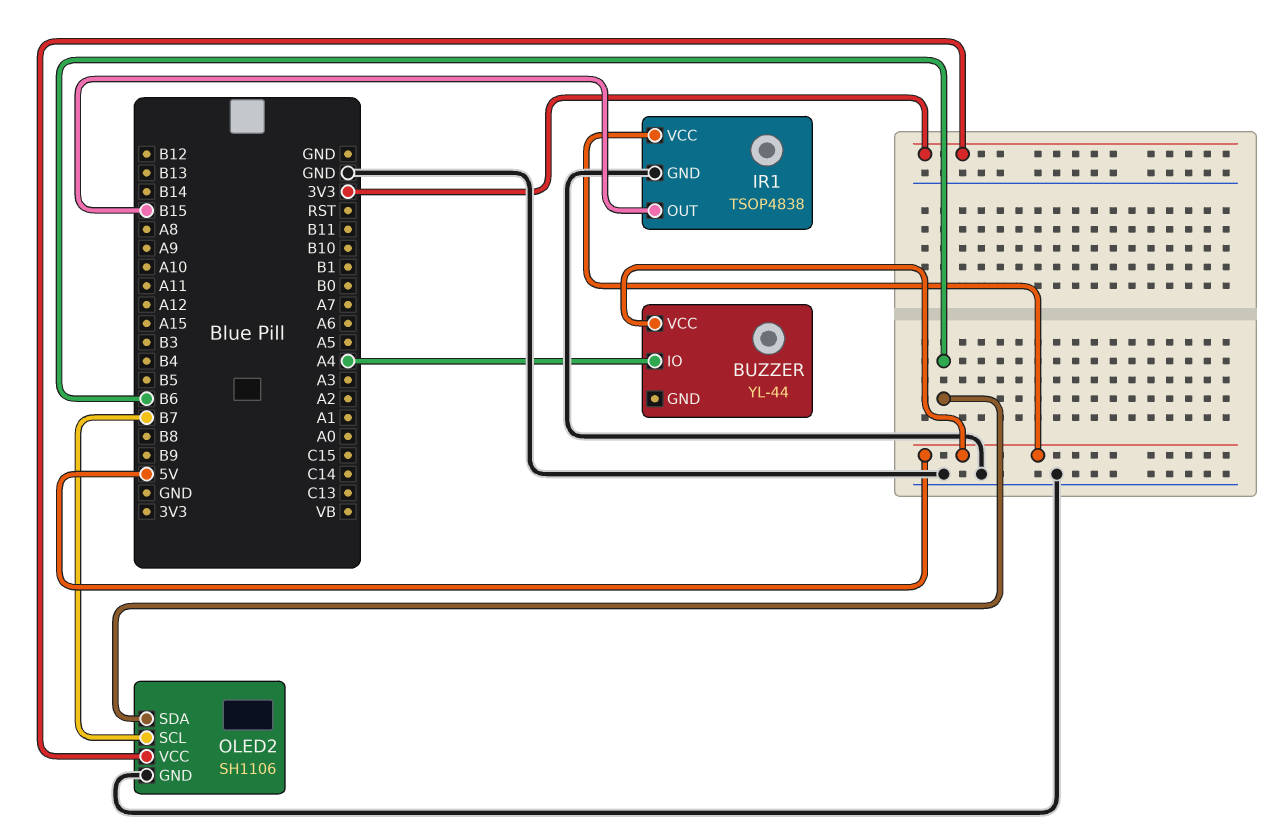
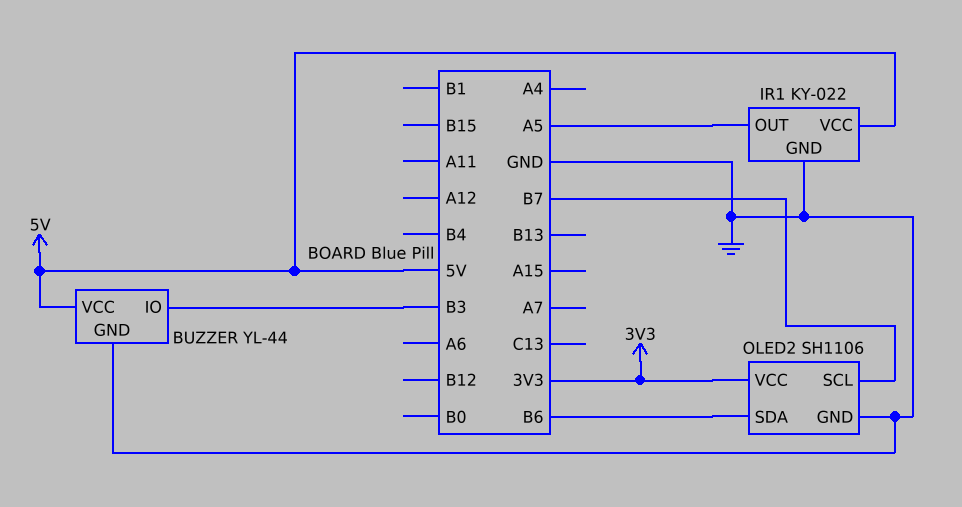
BUZZER pin GND: none -> GND
BUZZER pin IO: A4 -> B3
IR1: TSOP4838 -> KY-022
IR1 pin OUT: B15 -> A5

